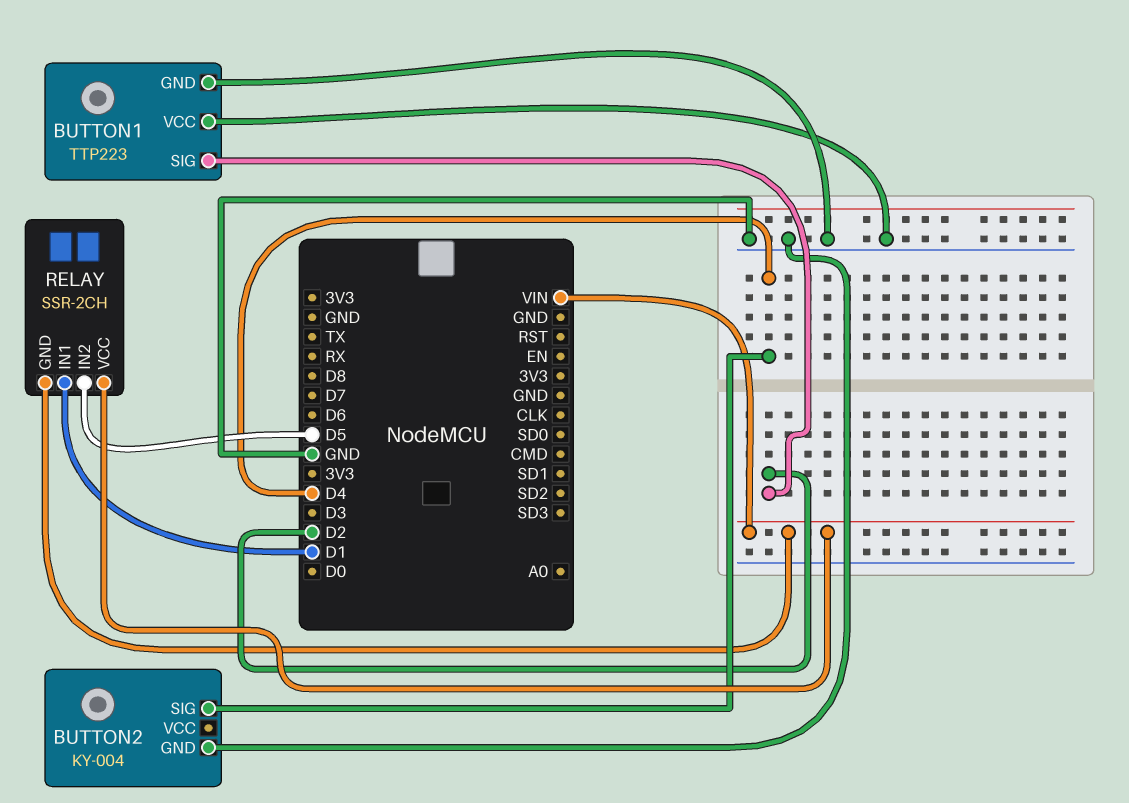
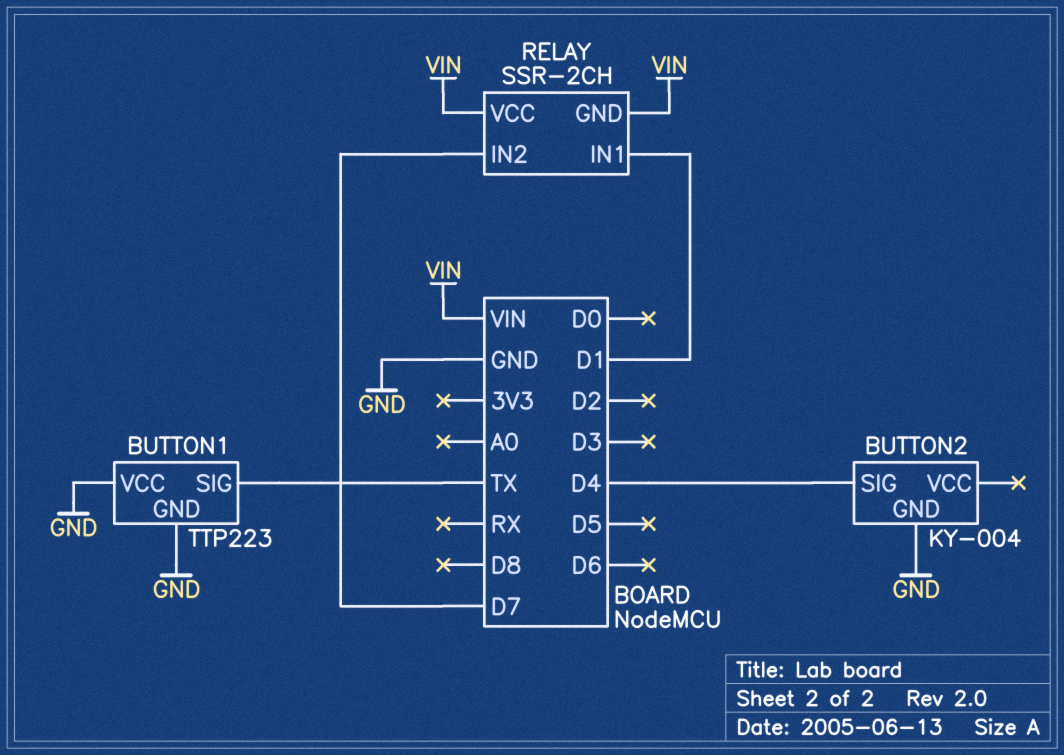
BUTTON1 pin SIG: D2 -> TX
RELAY pin IN2: D5 -> D7

